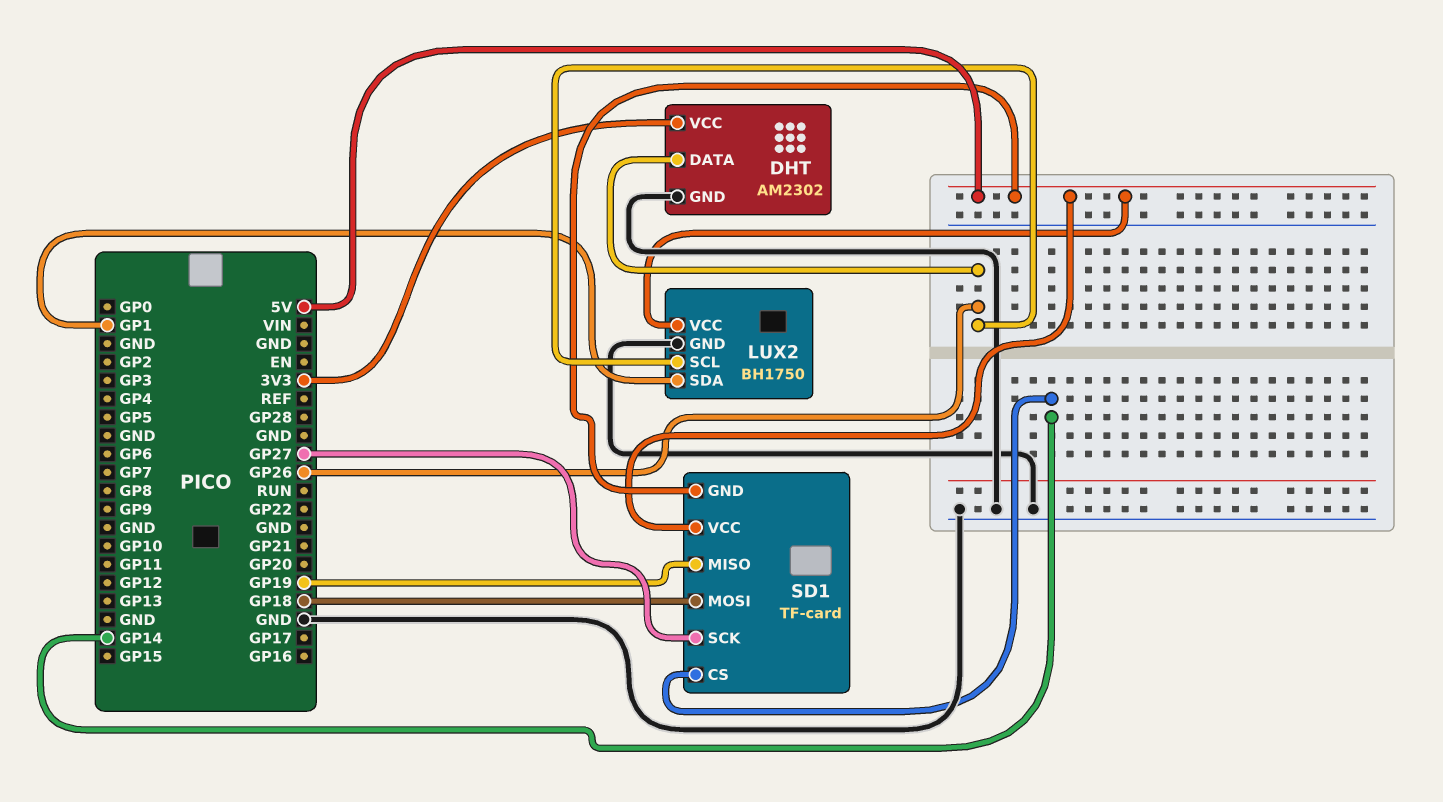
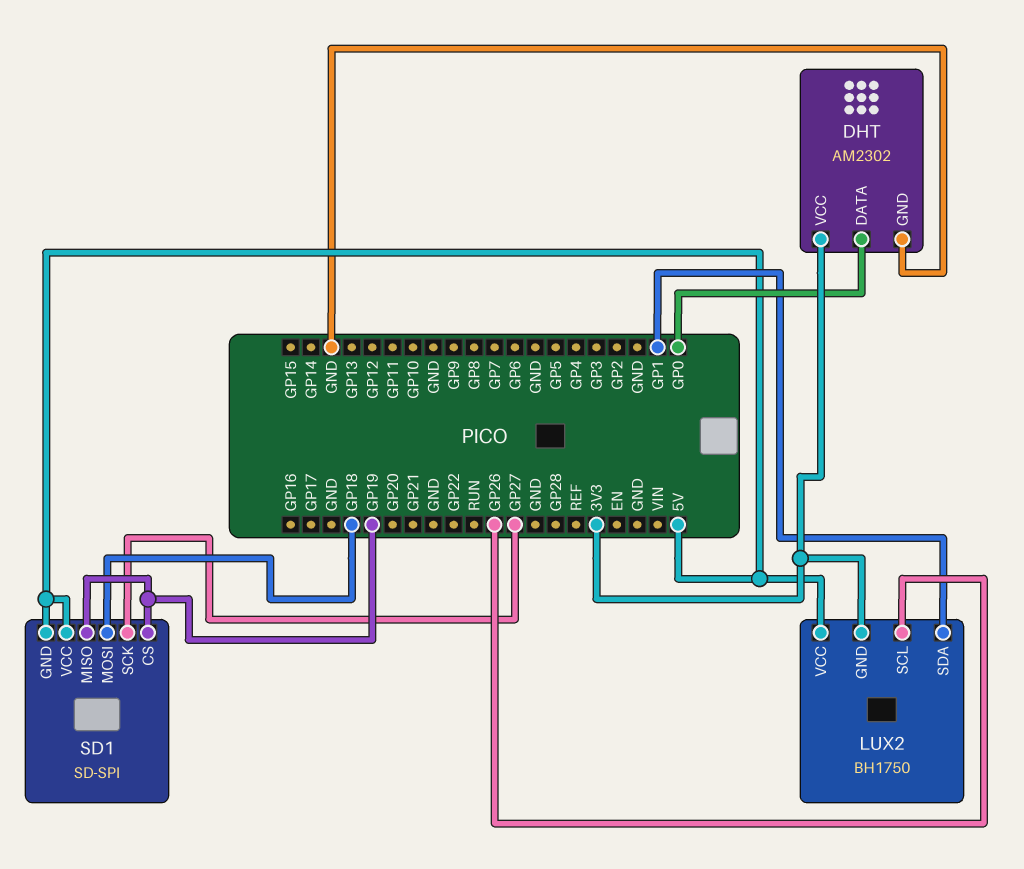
DHT pin DATA: GP26 -> GP0
LUX2 pin GND: GND -> 3V3
SD1: TF-card -> SD-SPI
SD1 pin CS: GP14 -> GP19

